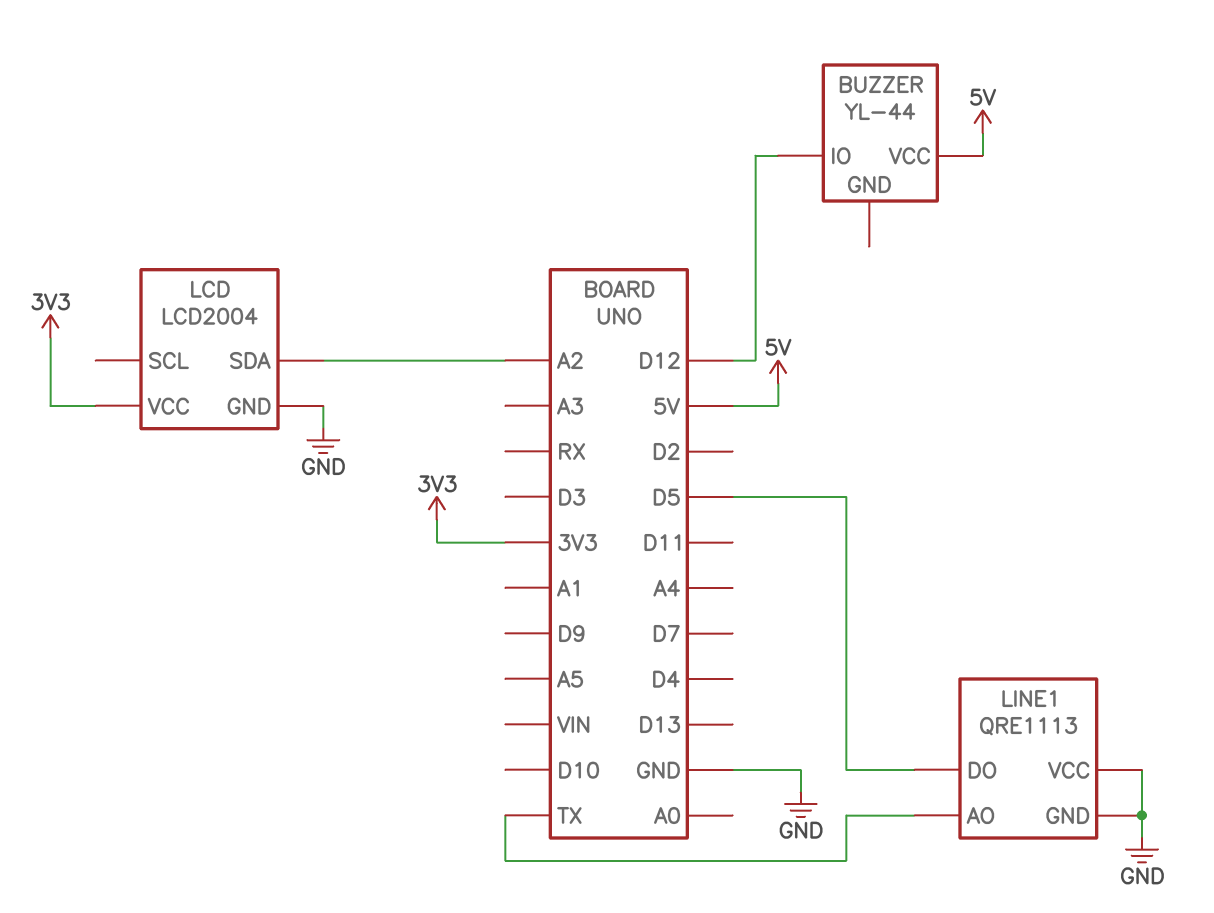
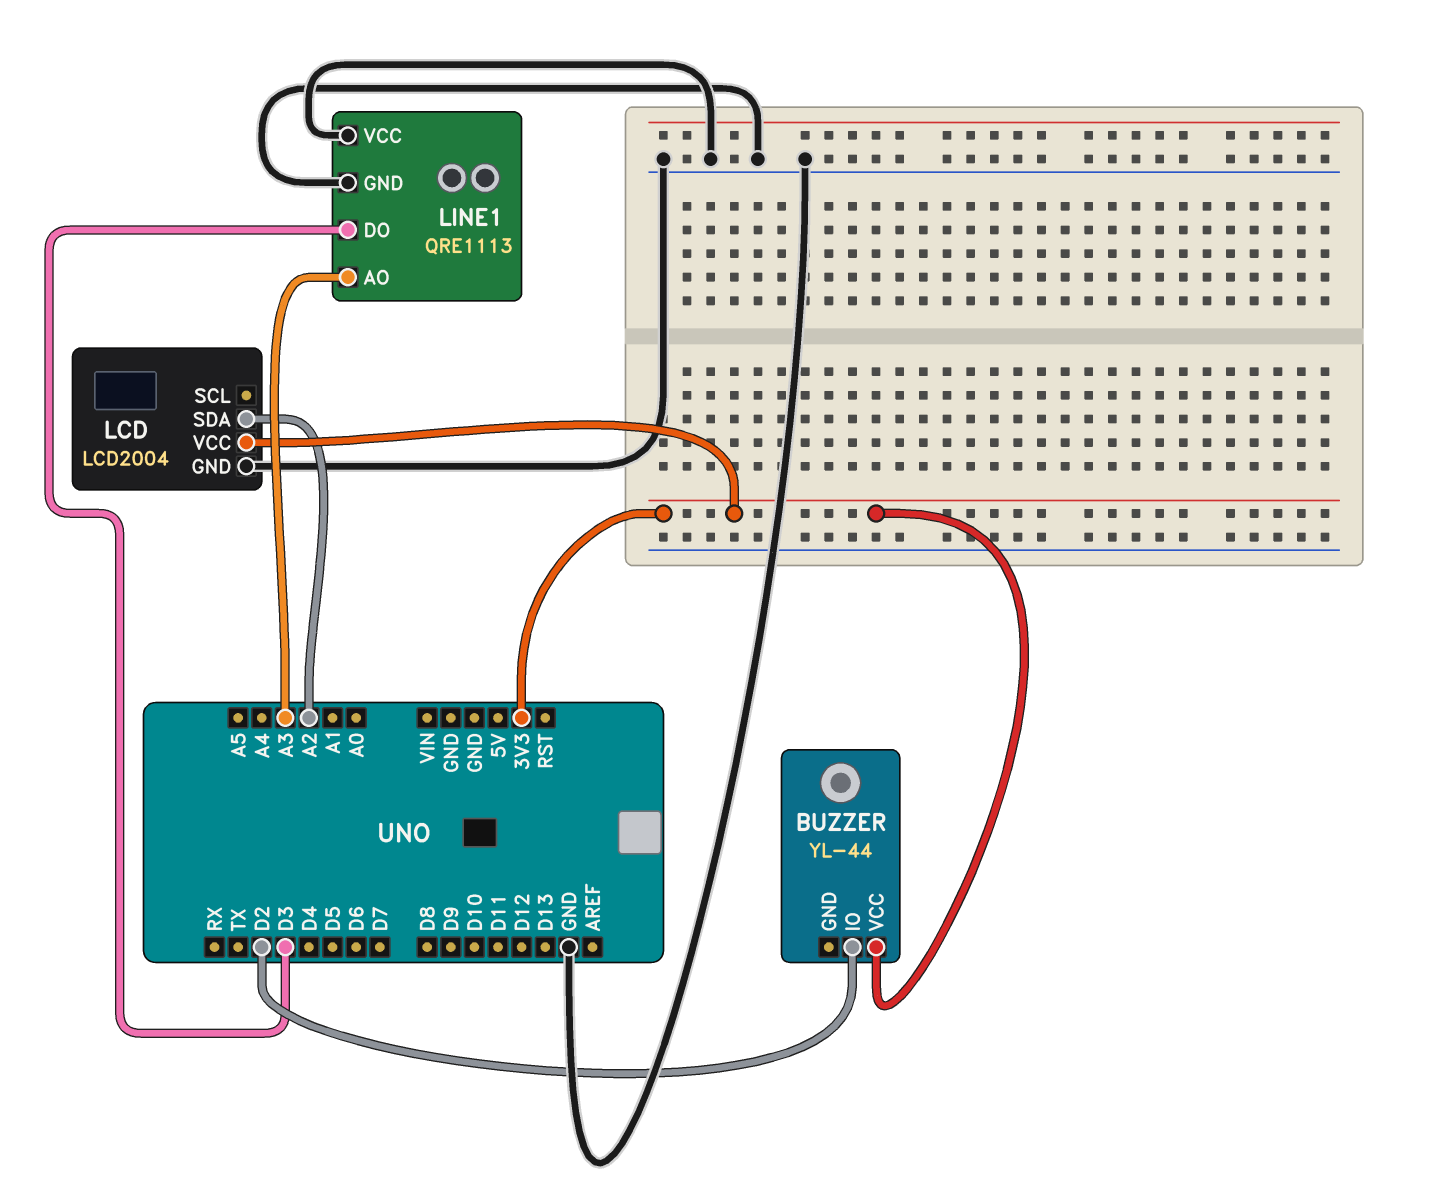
BUZZER pin IO: D12 -> D2
BUZZER pin VCC: 5V -> 3V3
LINE1 pin AO: TX -> A3
LINE1 pin DO: D5 -> D3

